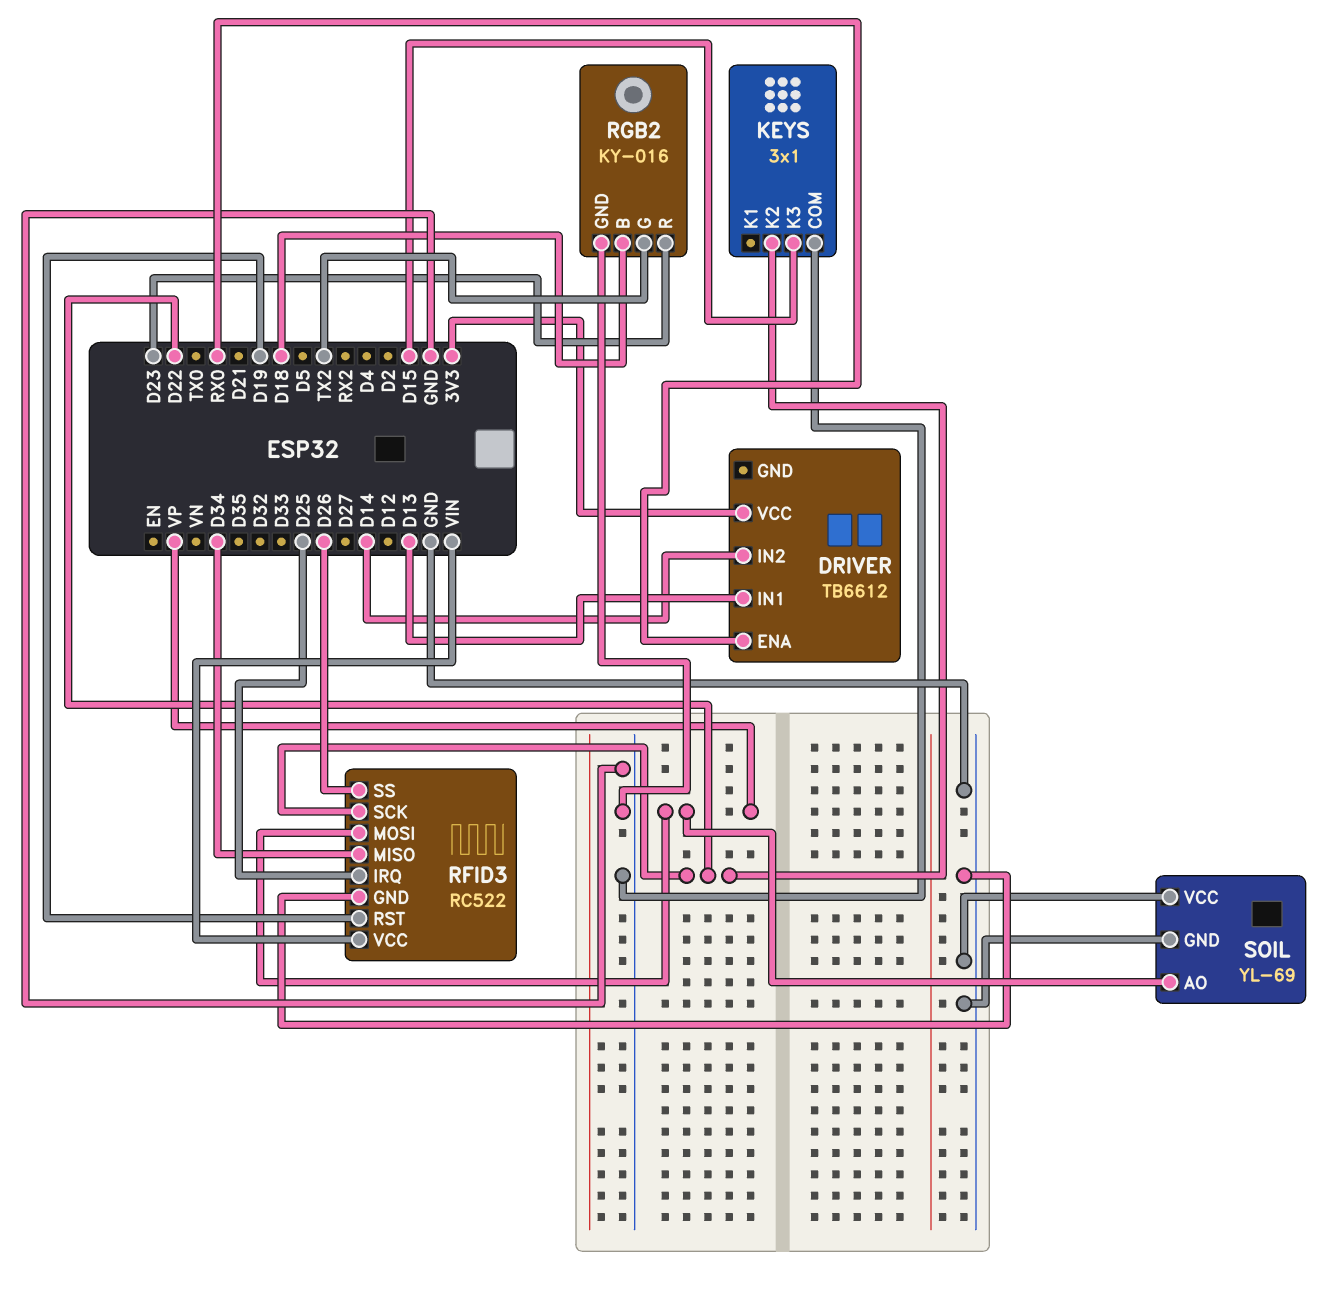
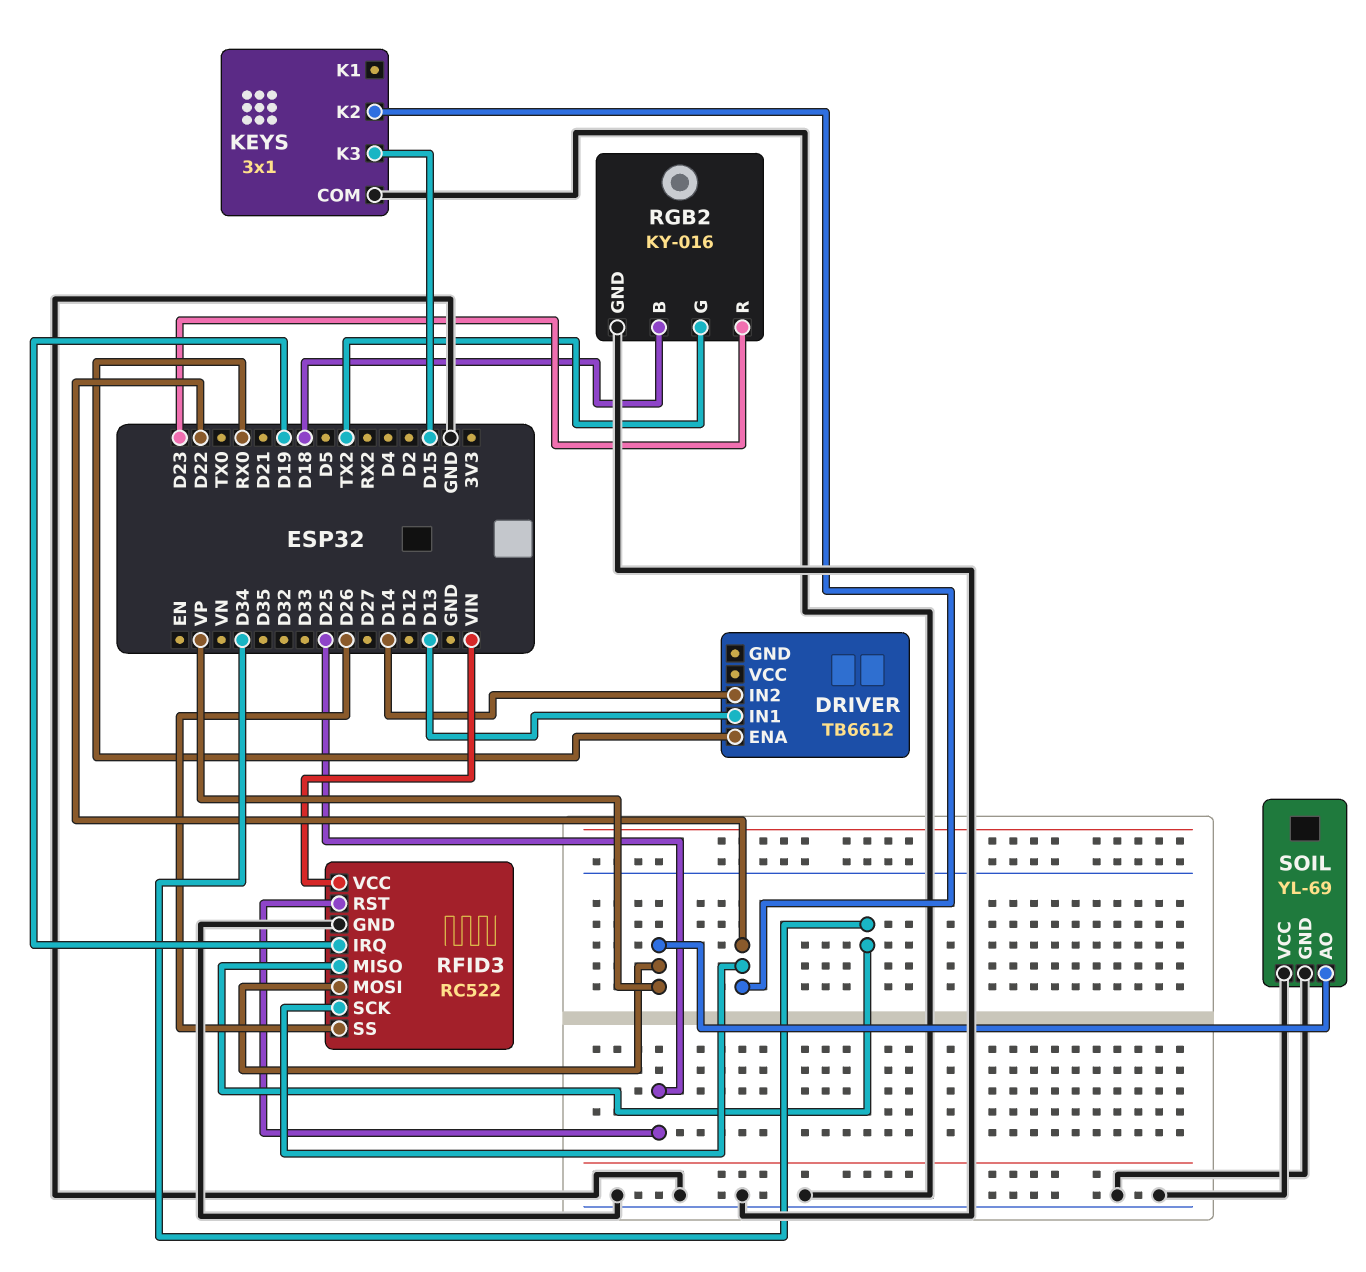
DRIVER pin VCC: 3V3 -> none
RFID3 pin IRQ: D25 -> D19
RFID3 pin RST: D19 -> D25

